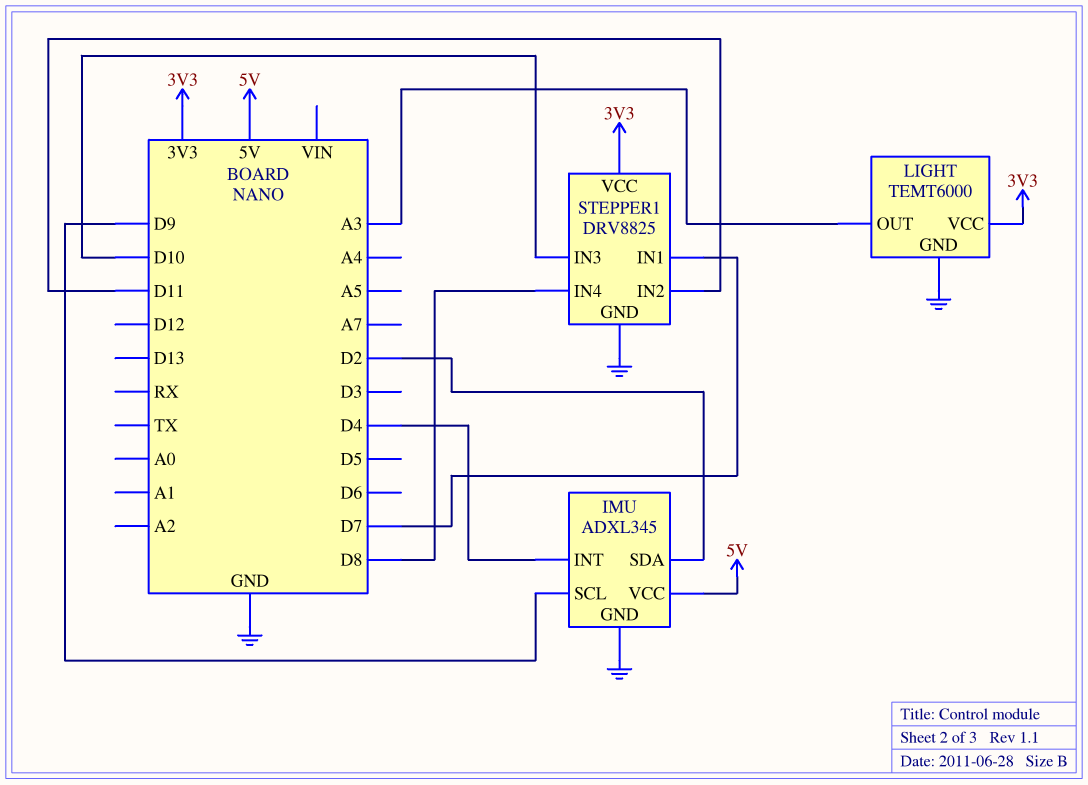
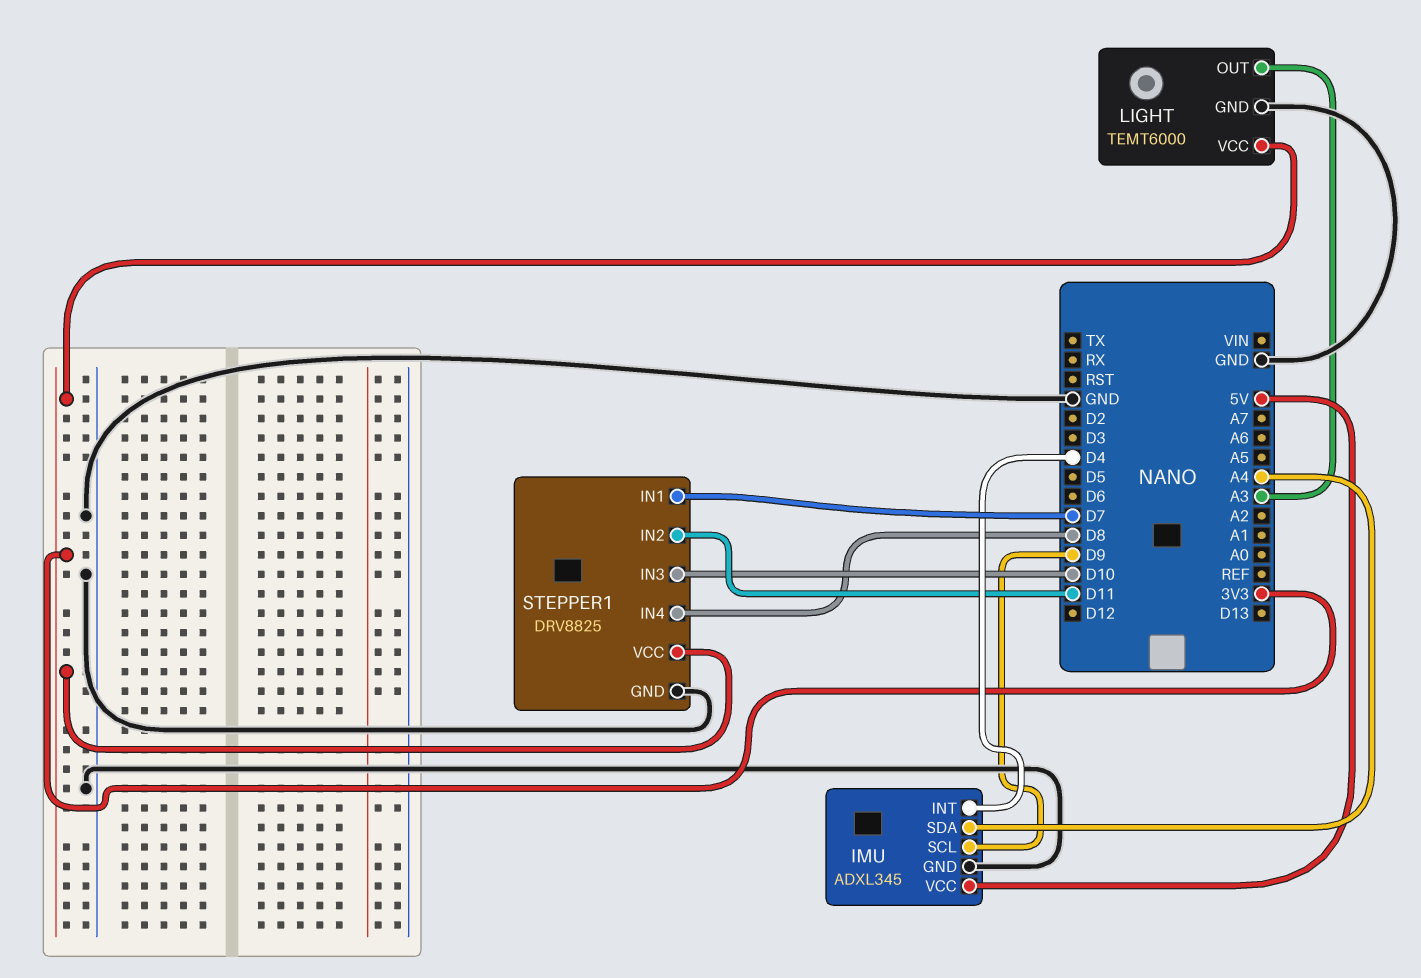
IMU pin SDA: D2 -> A4

